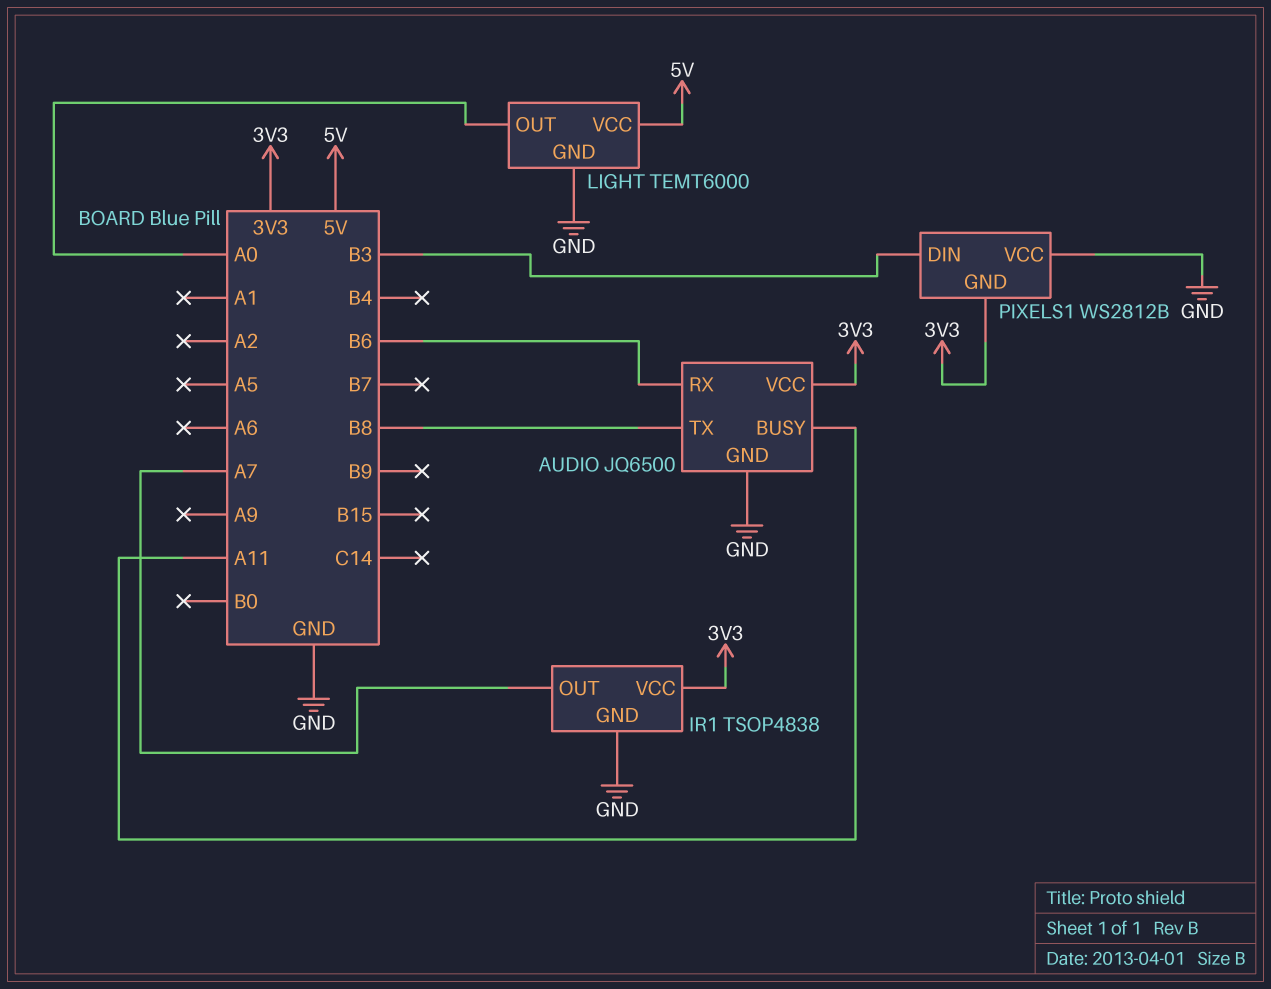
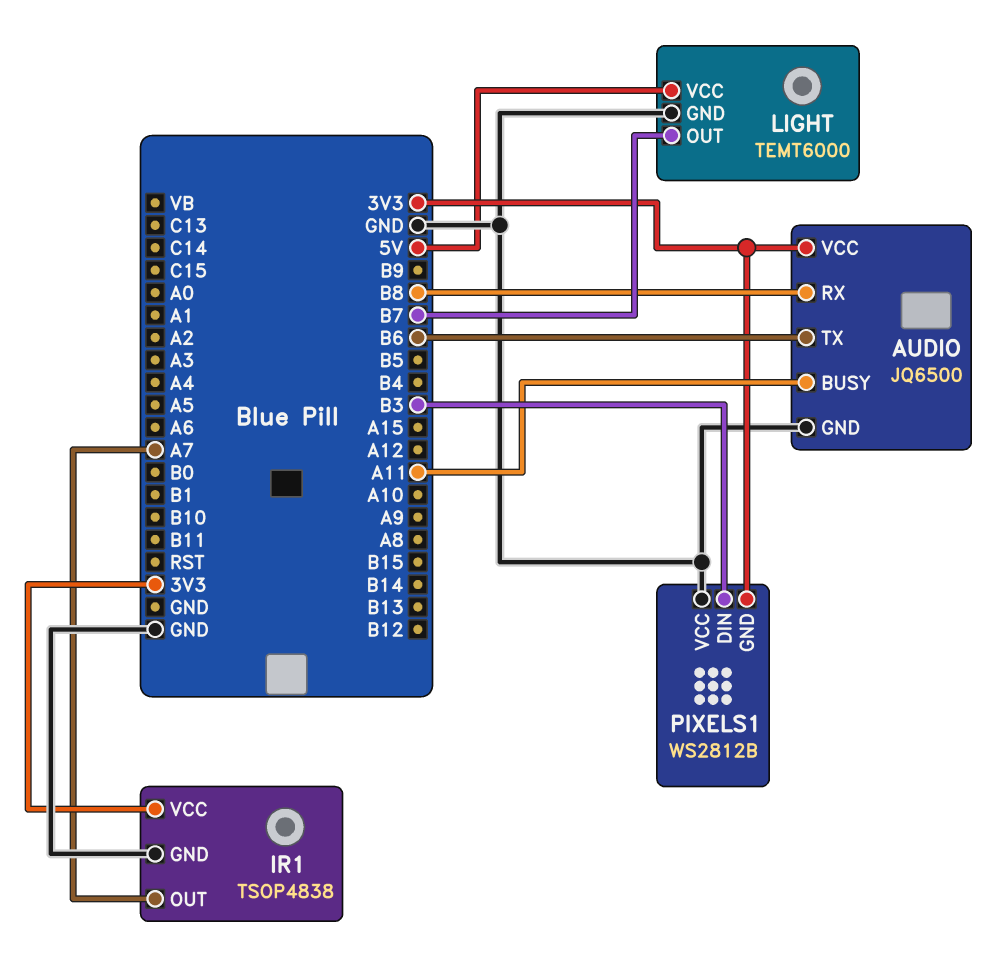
AUDIO pin RX: B6 -> B8
AUDIO pin TX: B8 -> B6
LIGHT pin OUT: A0 -> B7

